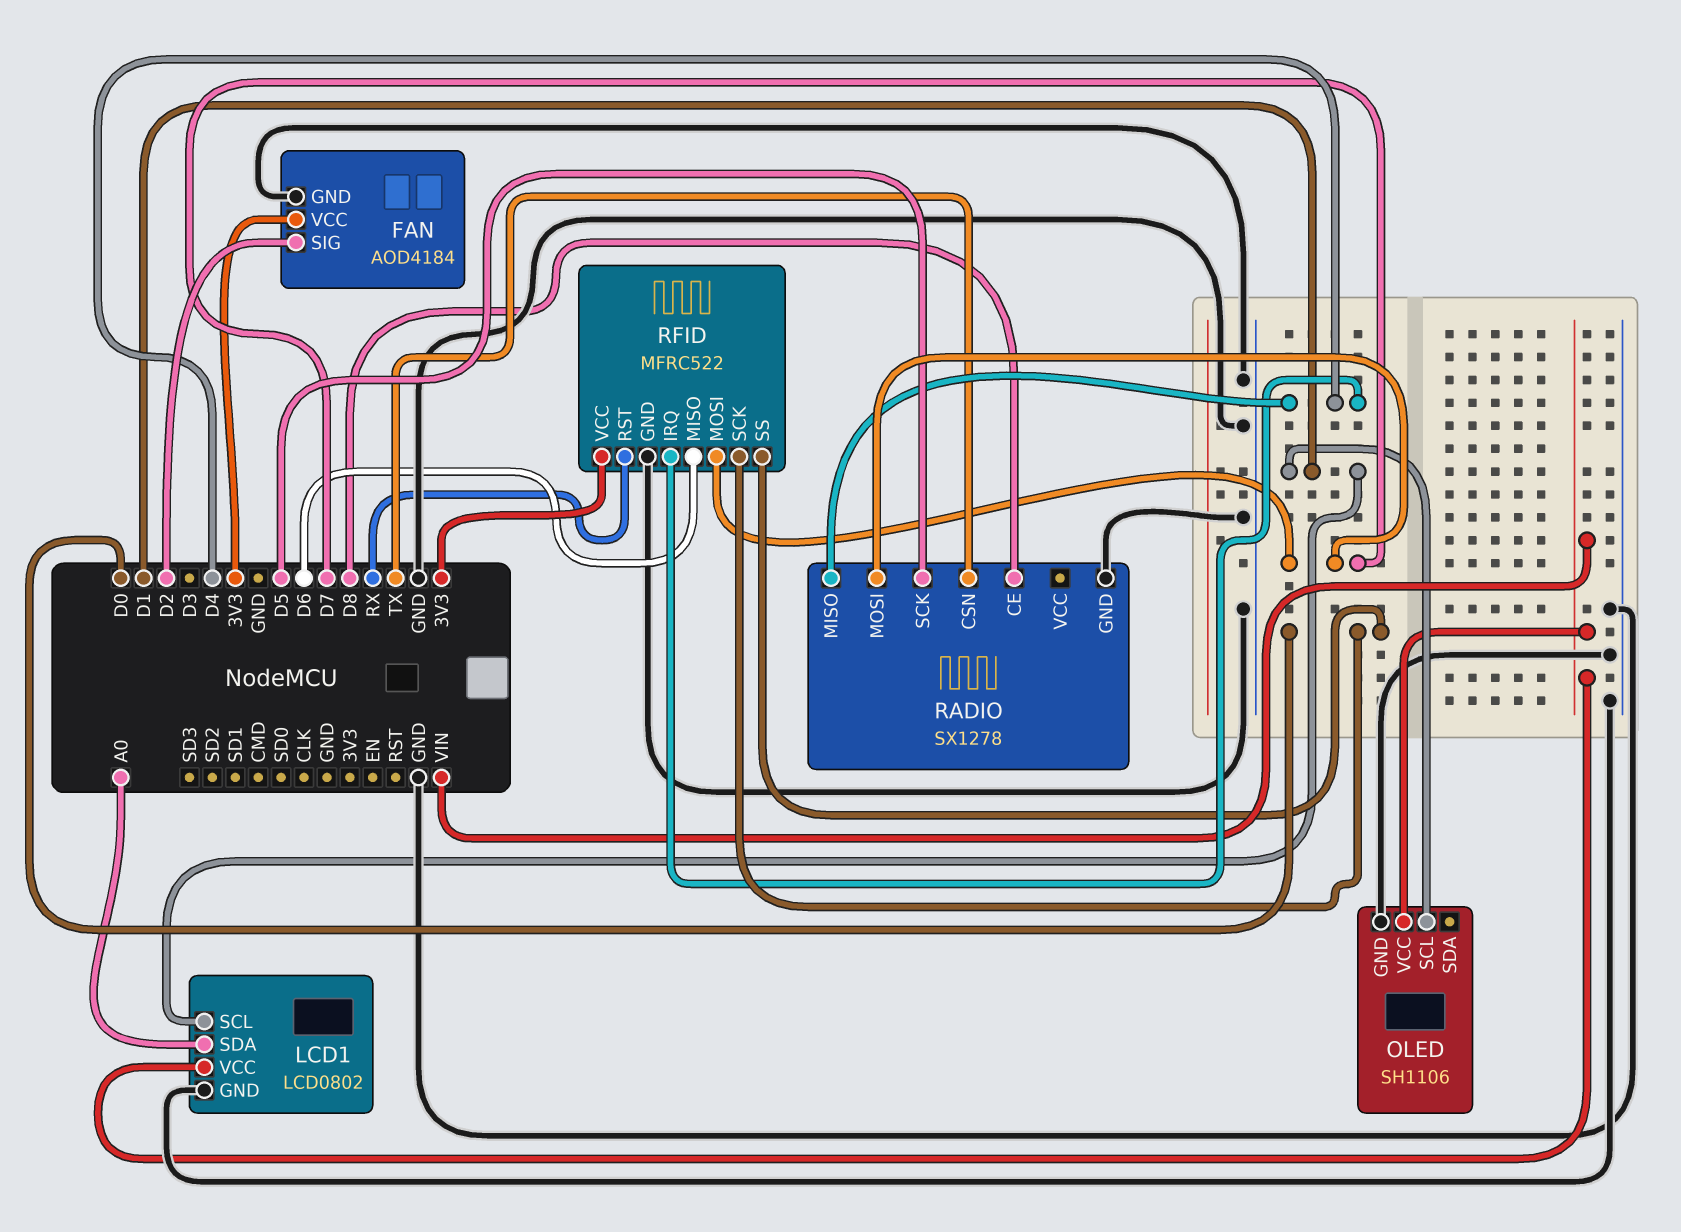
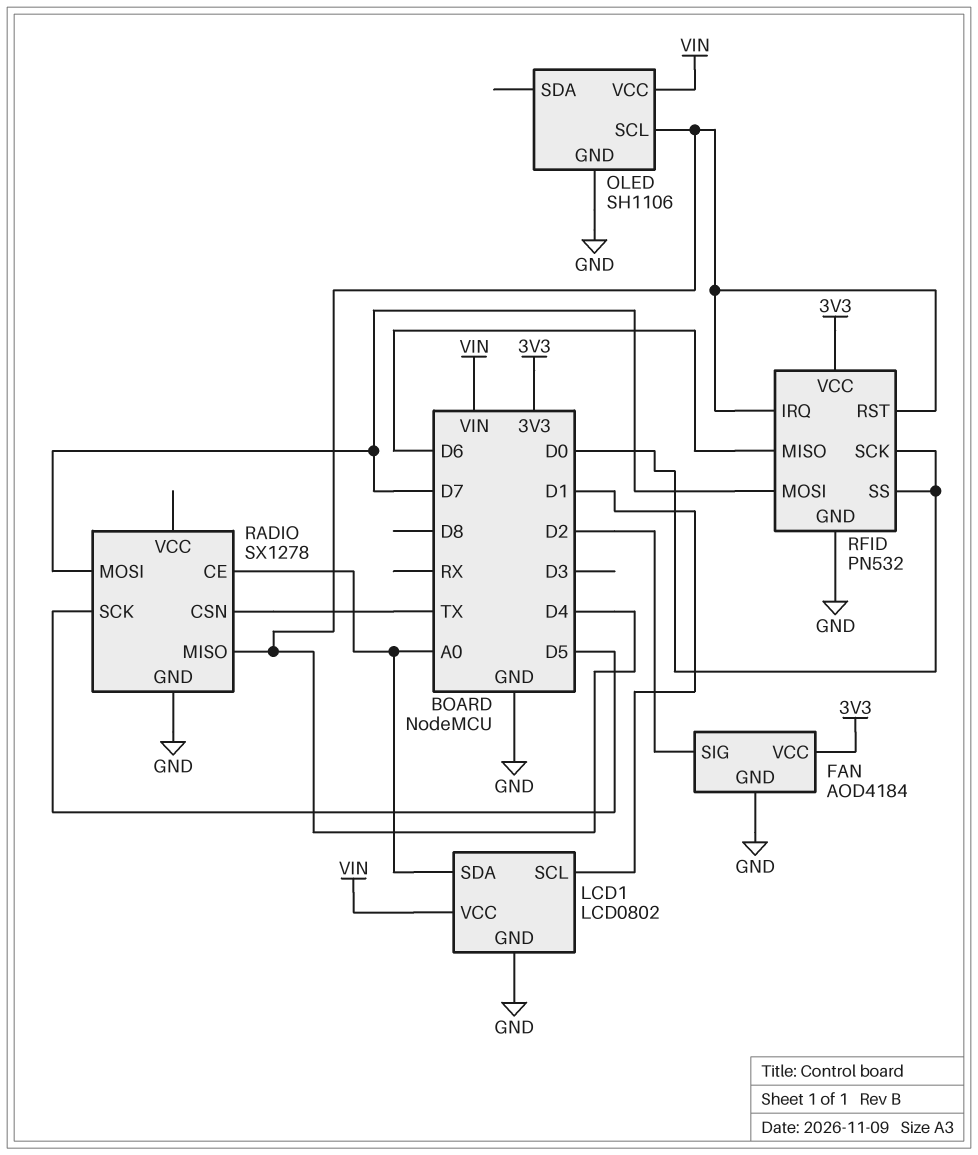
OLED pin SCL: D1 -> D4
RADIO pin CE: D8 -> A0
RFID: MFRC522 -> PN532
RFID pin RST: RX -> D4

